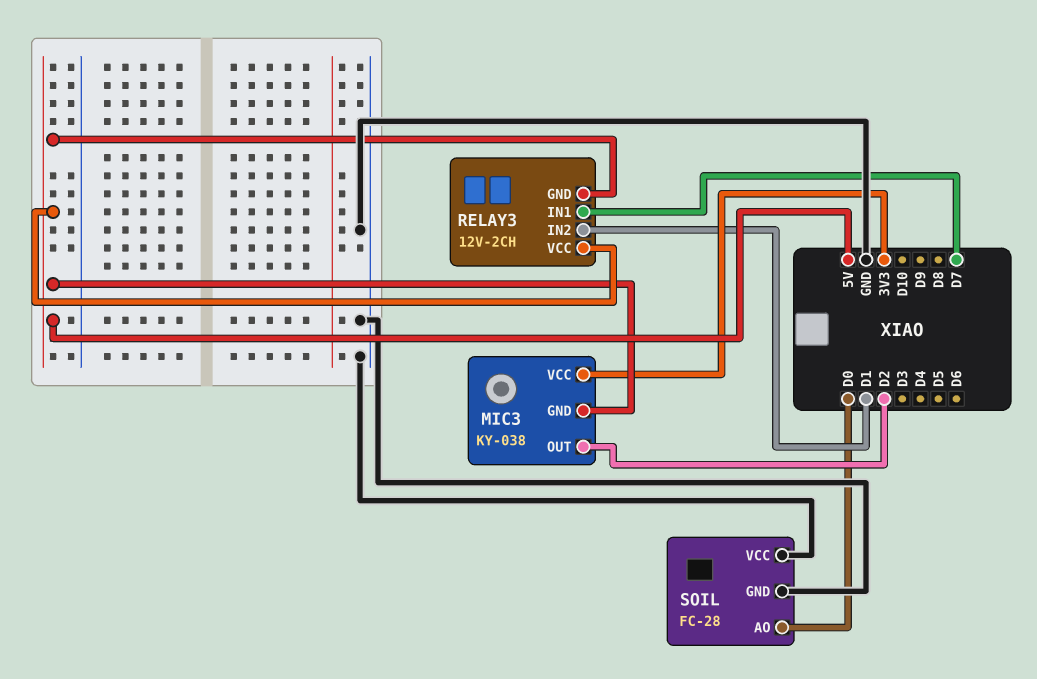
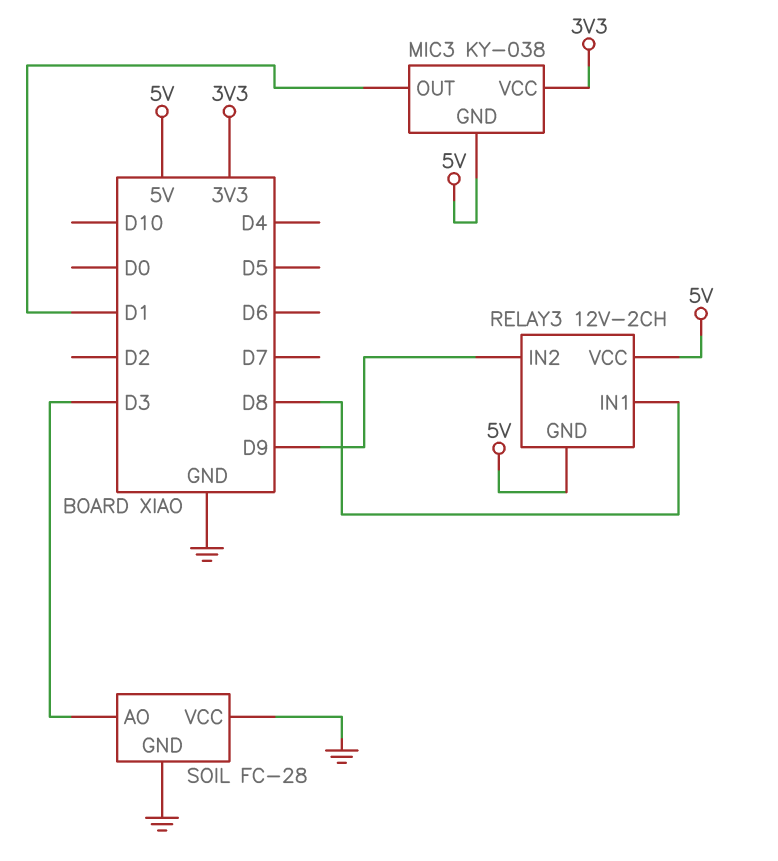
MIC3 pin OUT: D2 -> D1
RELAY3 pin IN1: D7 -> D8
RELAY3 pin IN2: D1 -> D9
SOIL pin AO: D0 -> D3

